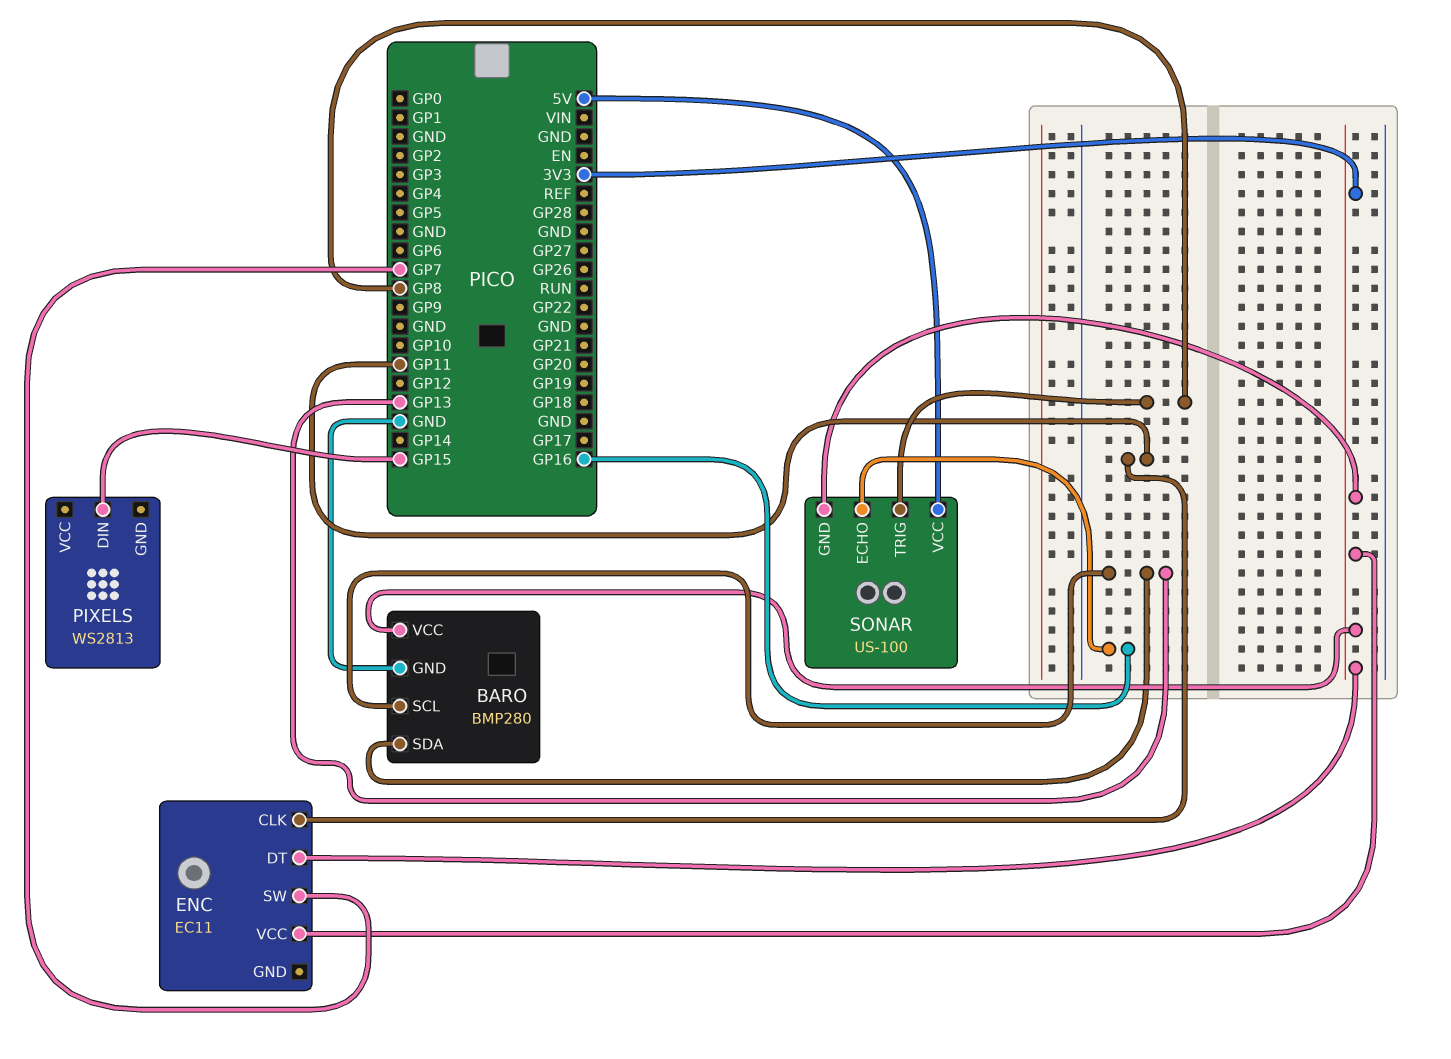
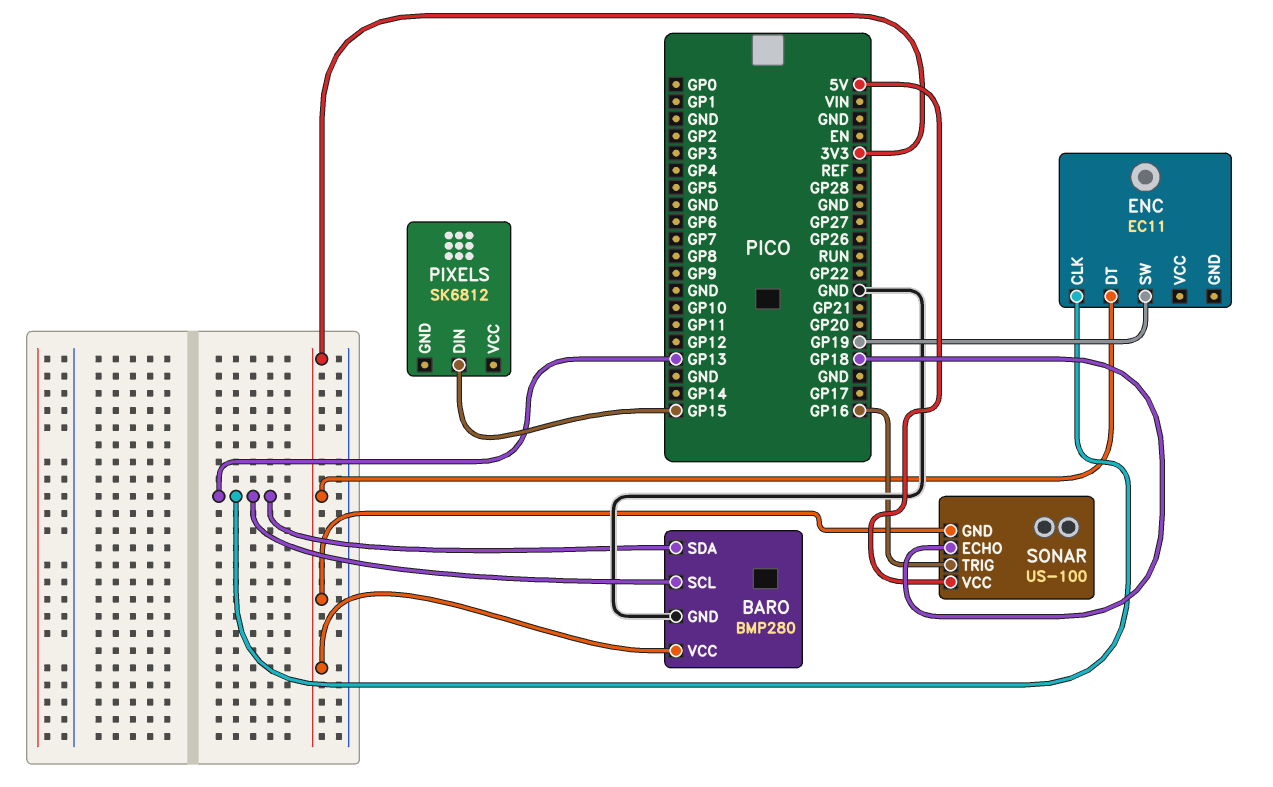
ENC pin CLK: GP11 -> GP13
ENC pin SW: GP7 -> GP19
ENC pin VCC: 3V3 -> none
PIXELS: WS2813 -> SK6812
SONAR pin ECHO: GP16 -> GP18
SONAR pin TRIG: GP8 -> GP16

